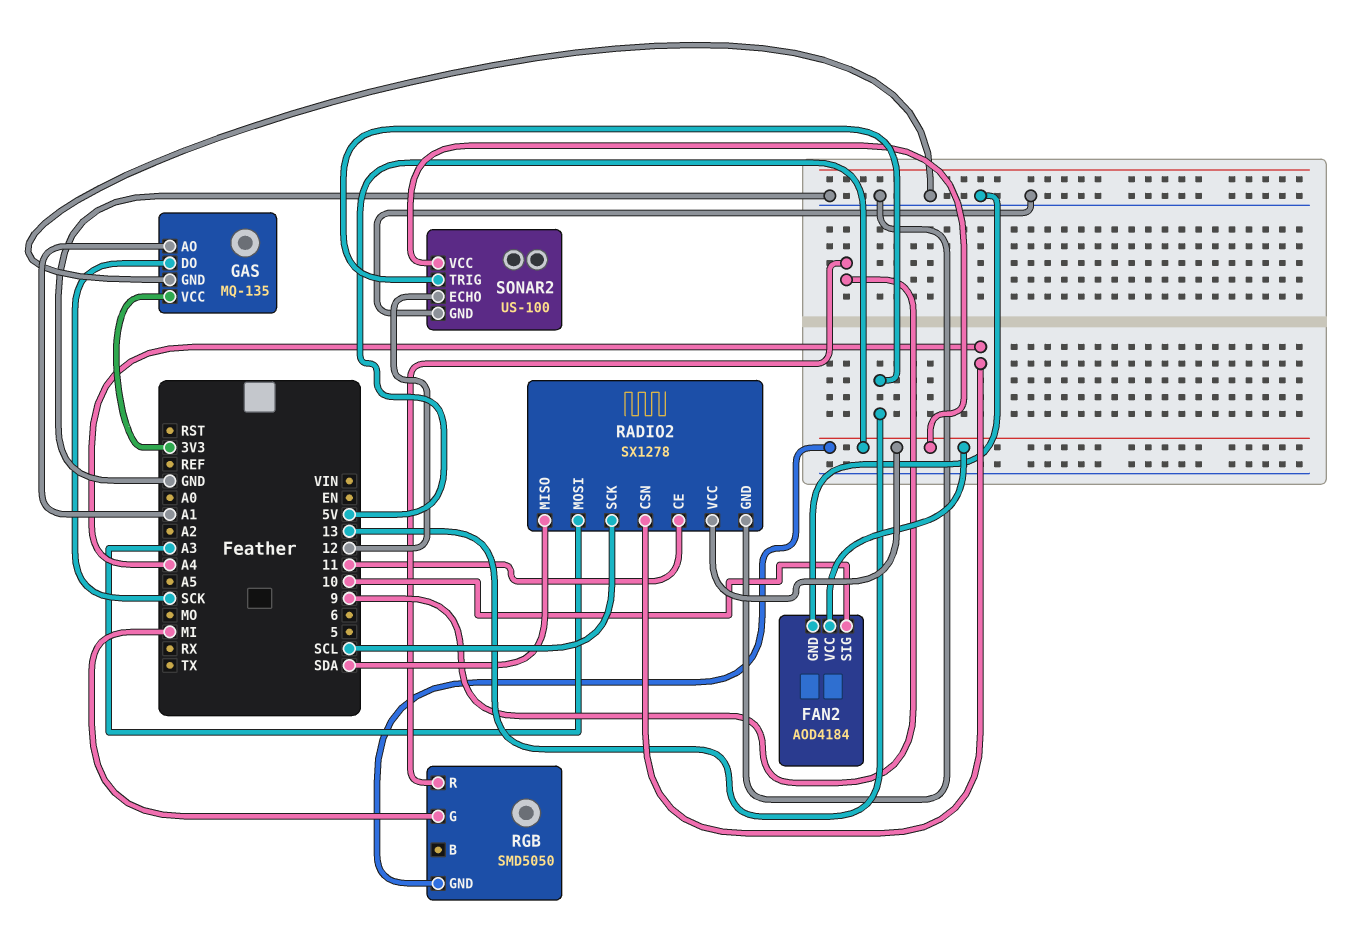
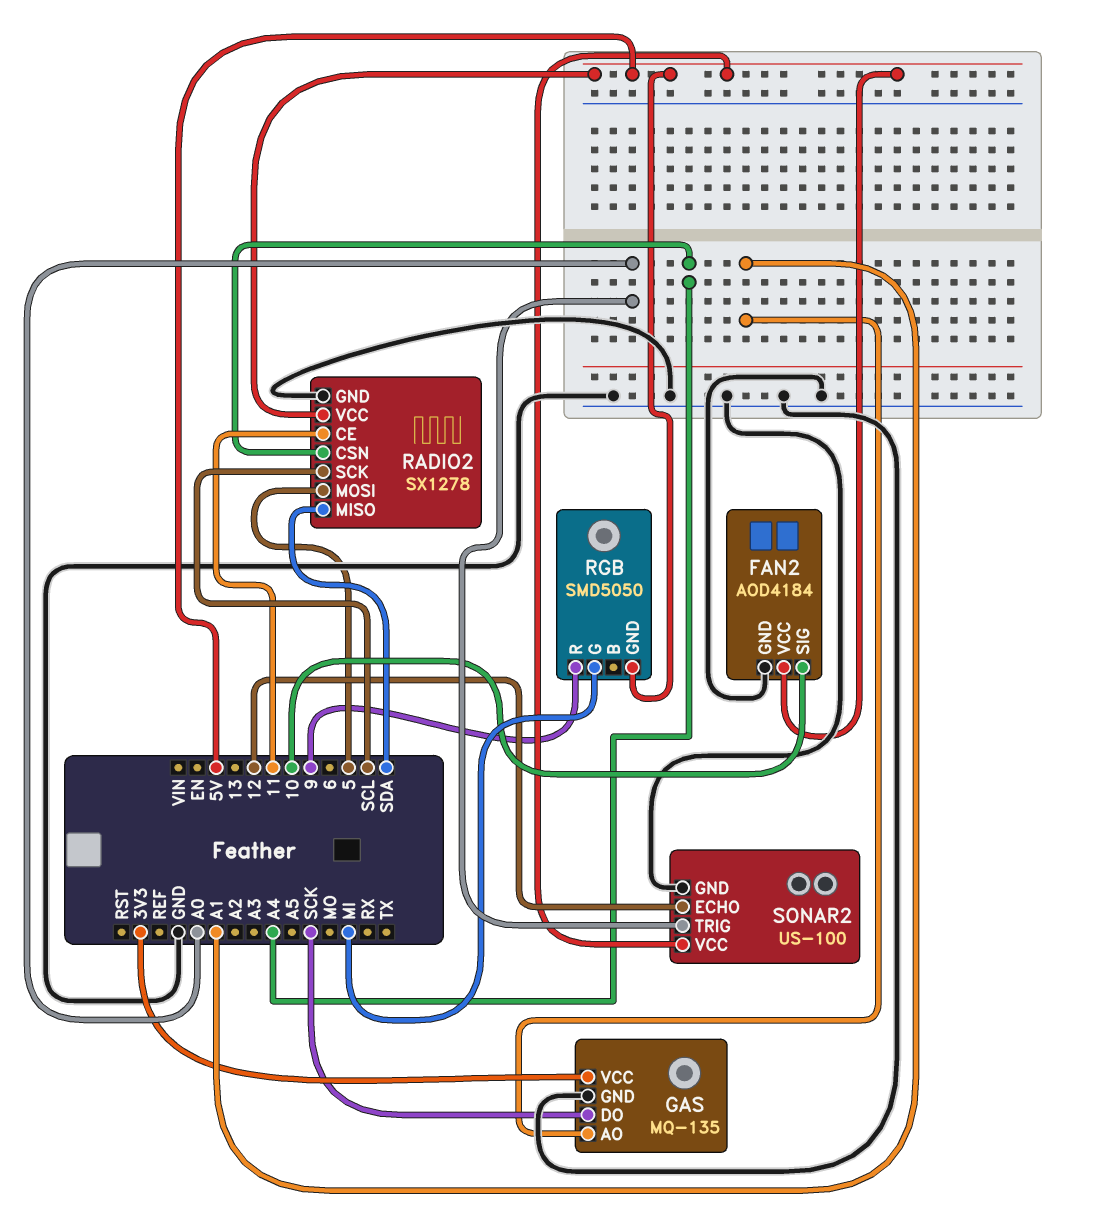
RADIO2 pin MOSI: A3 -> 5
SONAR2 pin TRIG: 13 -> A0

